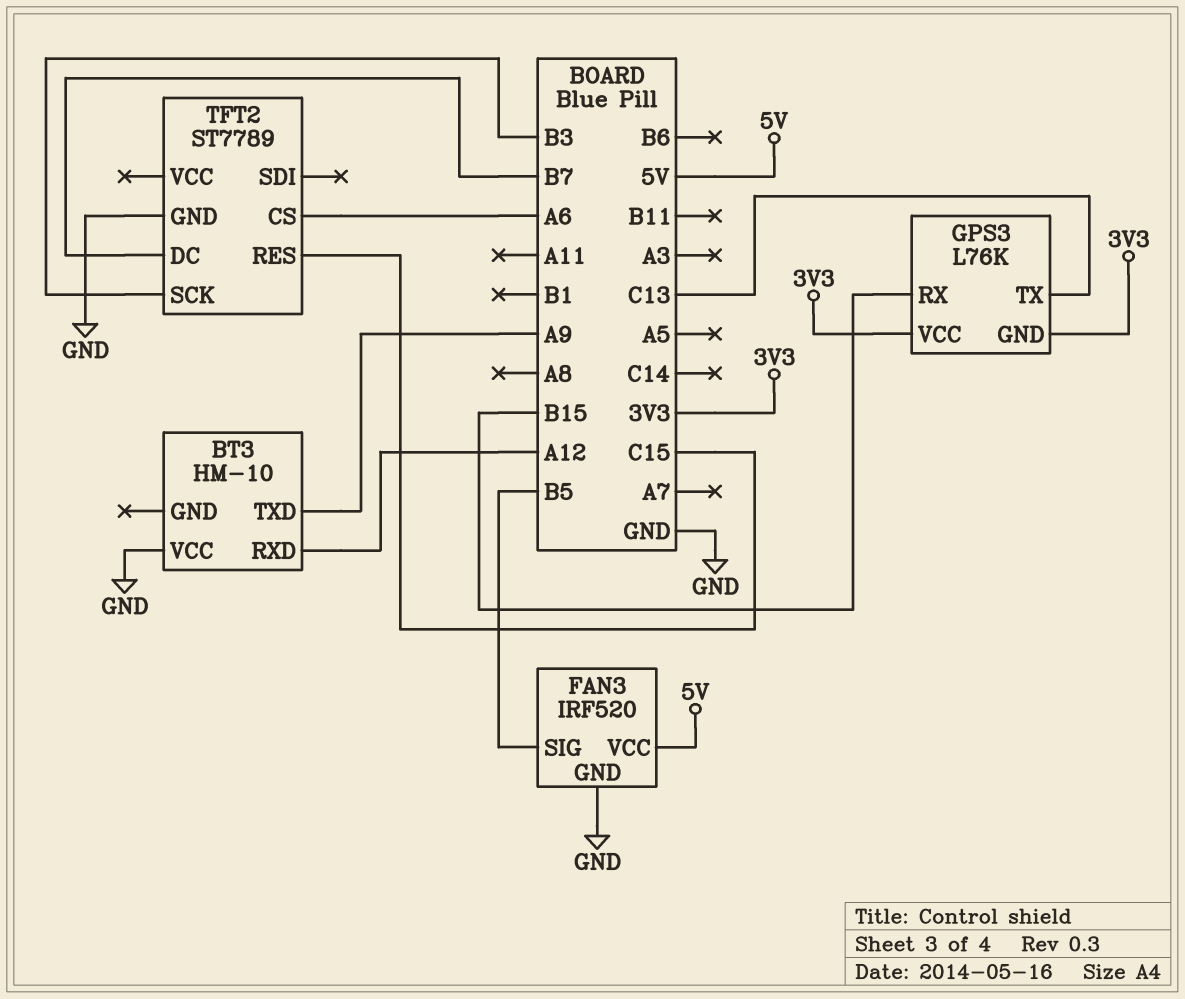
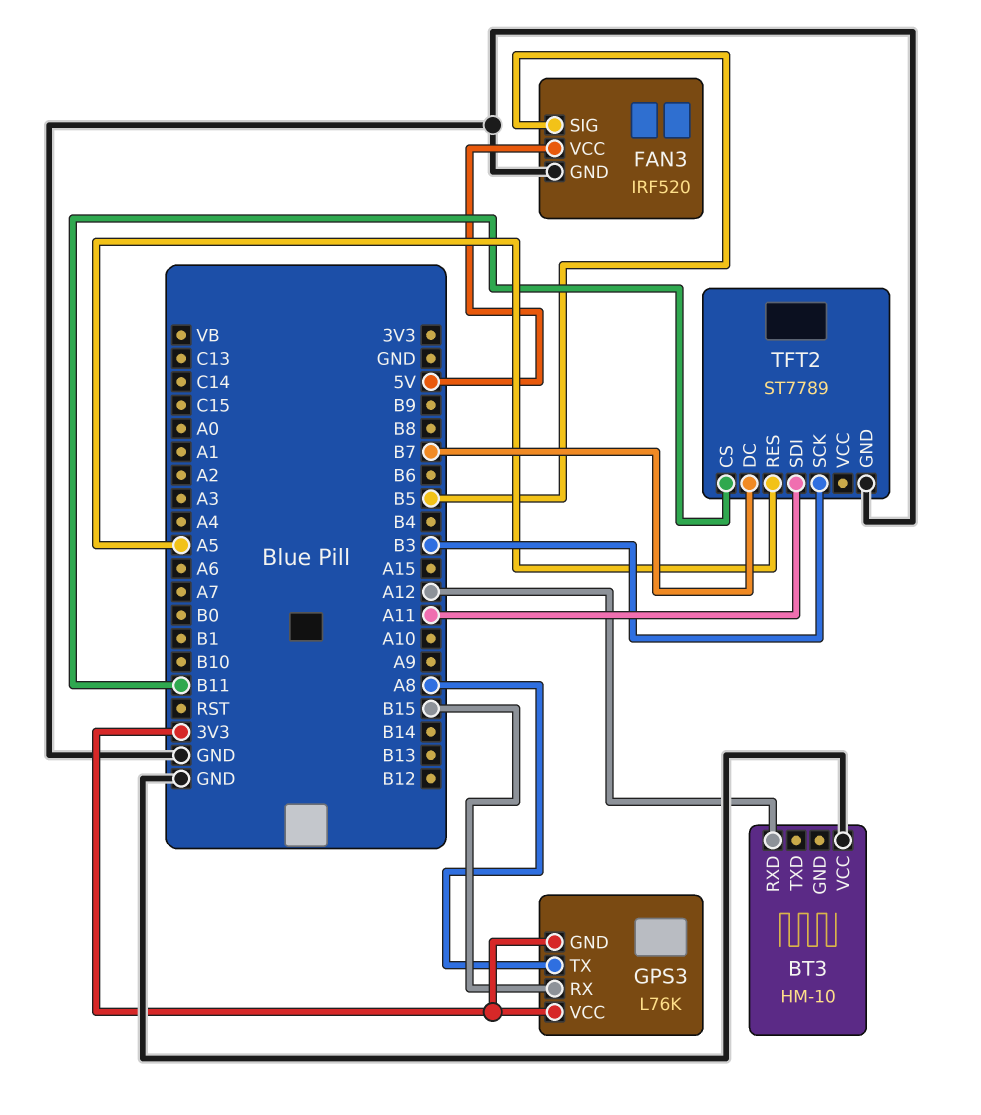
BT3 pin TXD: A9 -> none
GPS3 pin TX: C13 -> A8
TFT2 pin CS: A6 -> B11
TFT2 pin RES: C15 -> A5
TFT2 pin SDI: none -> A11

